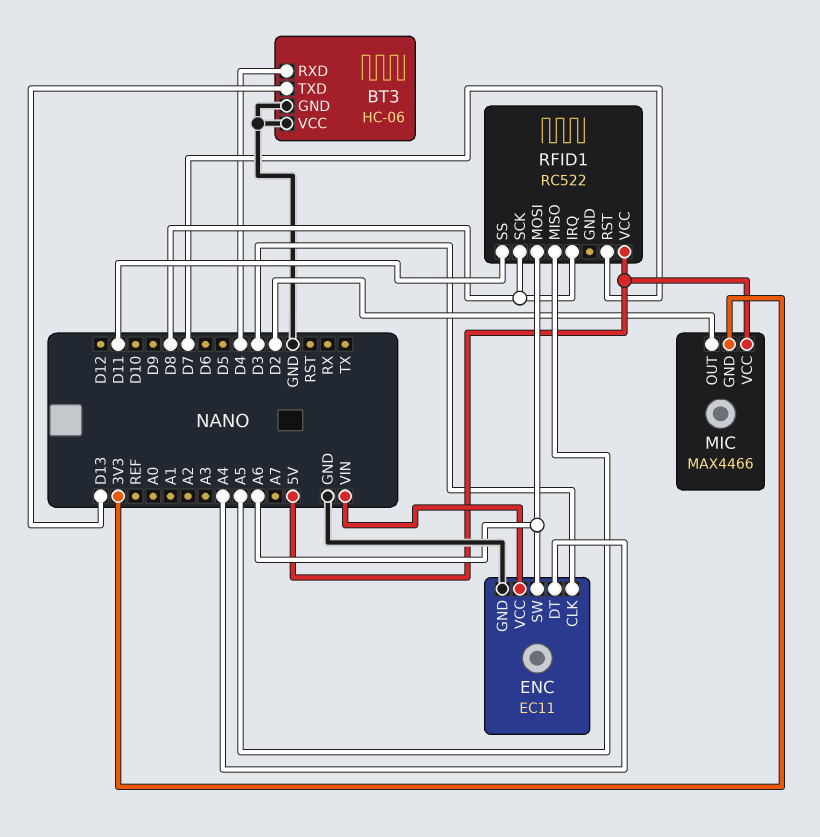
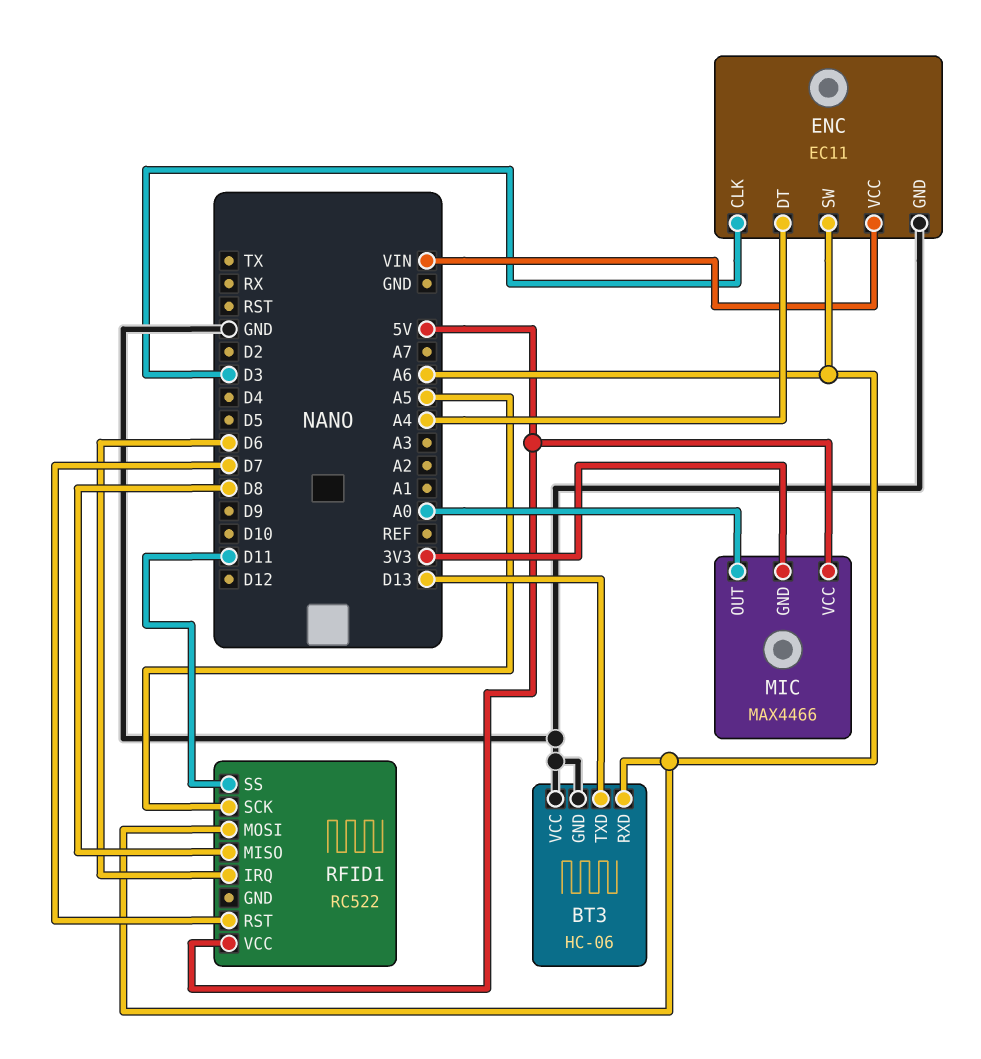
BT3 pin RXD: D4 -> A6
MIC pin OUT: D2 -> A0
RFID1 pin IRQ: D8 -> D6
RFID1 pin MISO: A5 -> D8
RFID1 pin SCK: D8 -> A5

